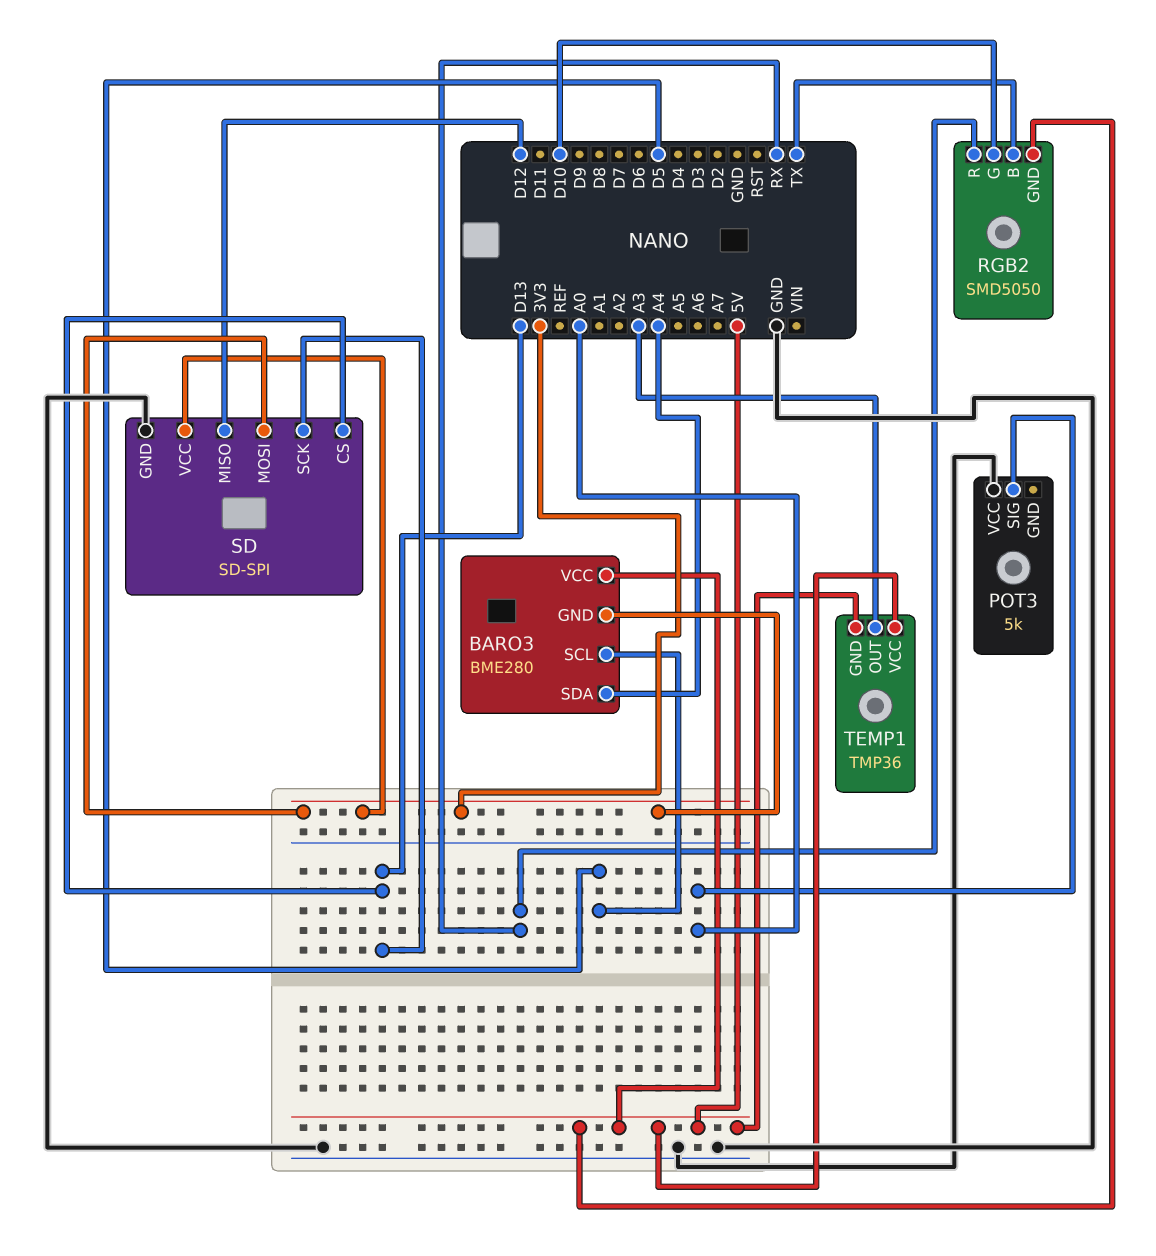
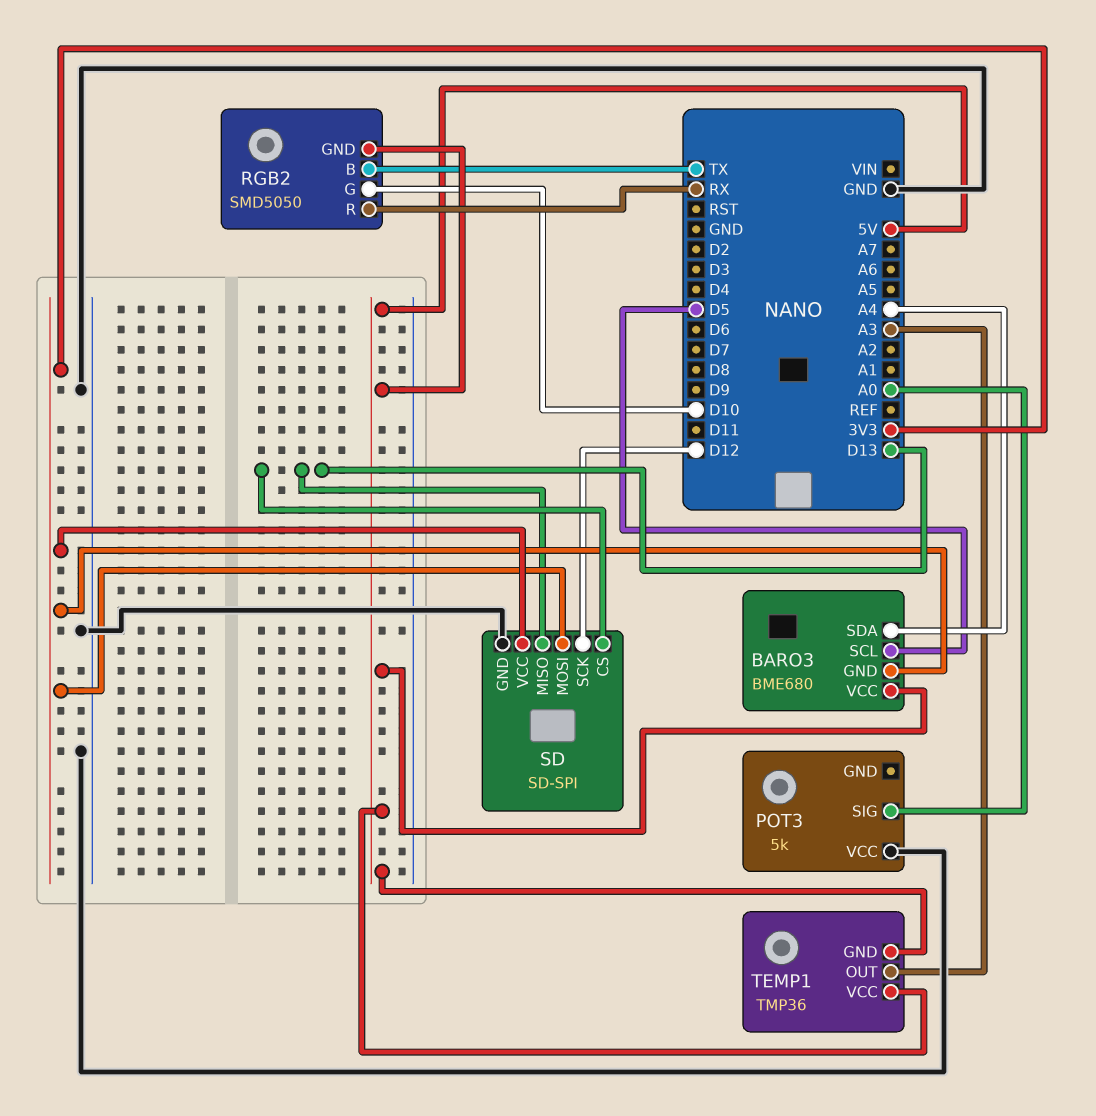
BARO3: BME280 -> BME680
SD pin MISO: D12 -> D13
SD pin SCK: D13 -> D12

